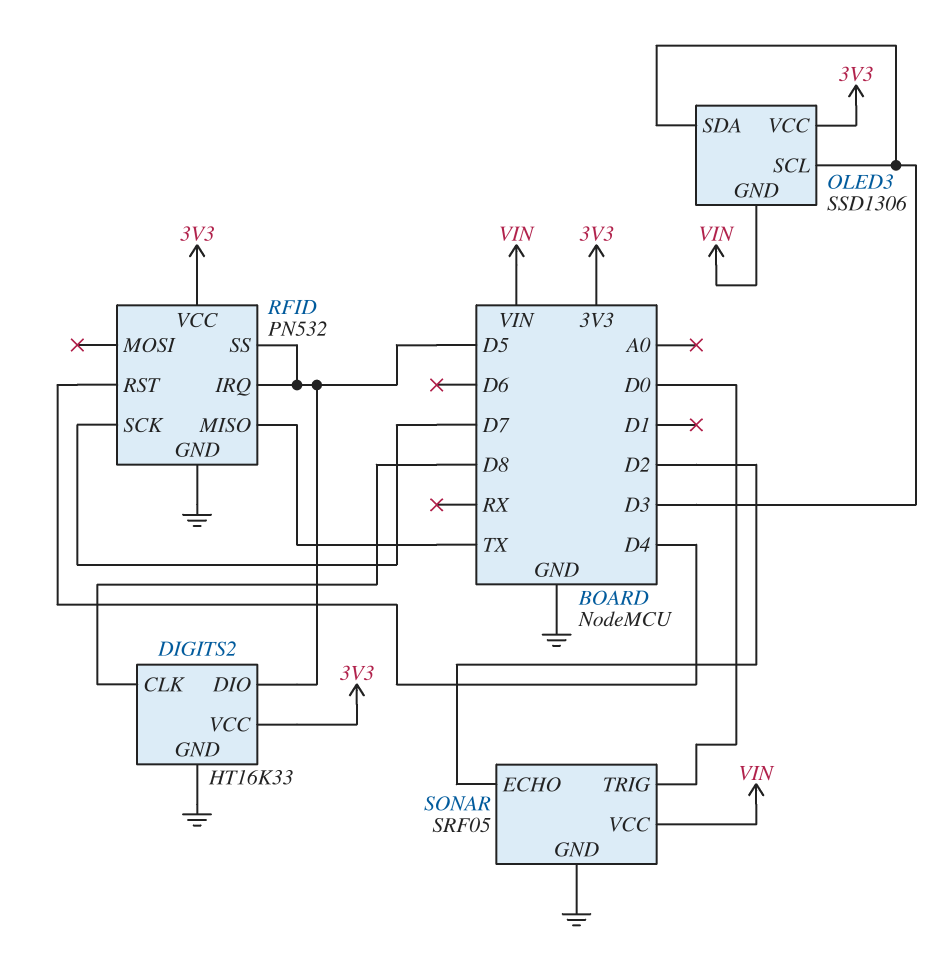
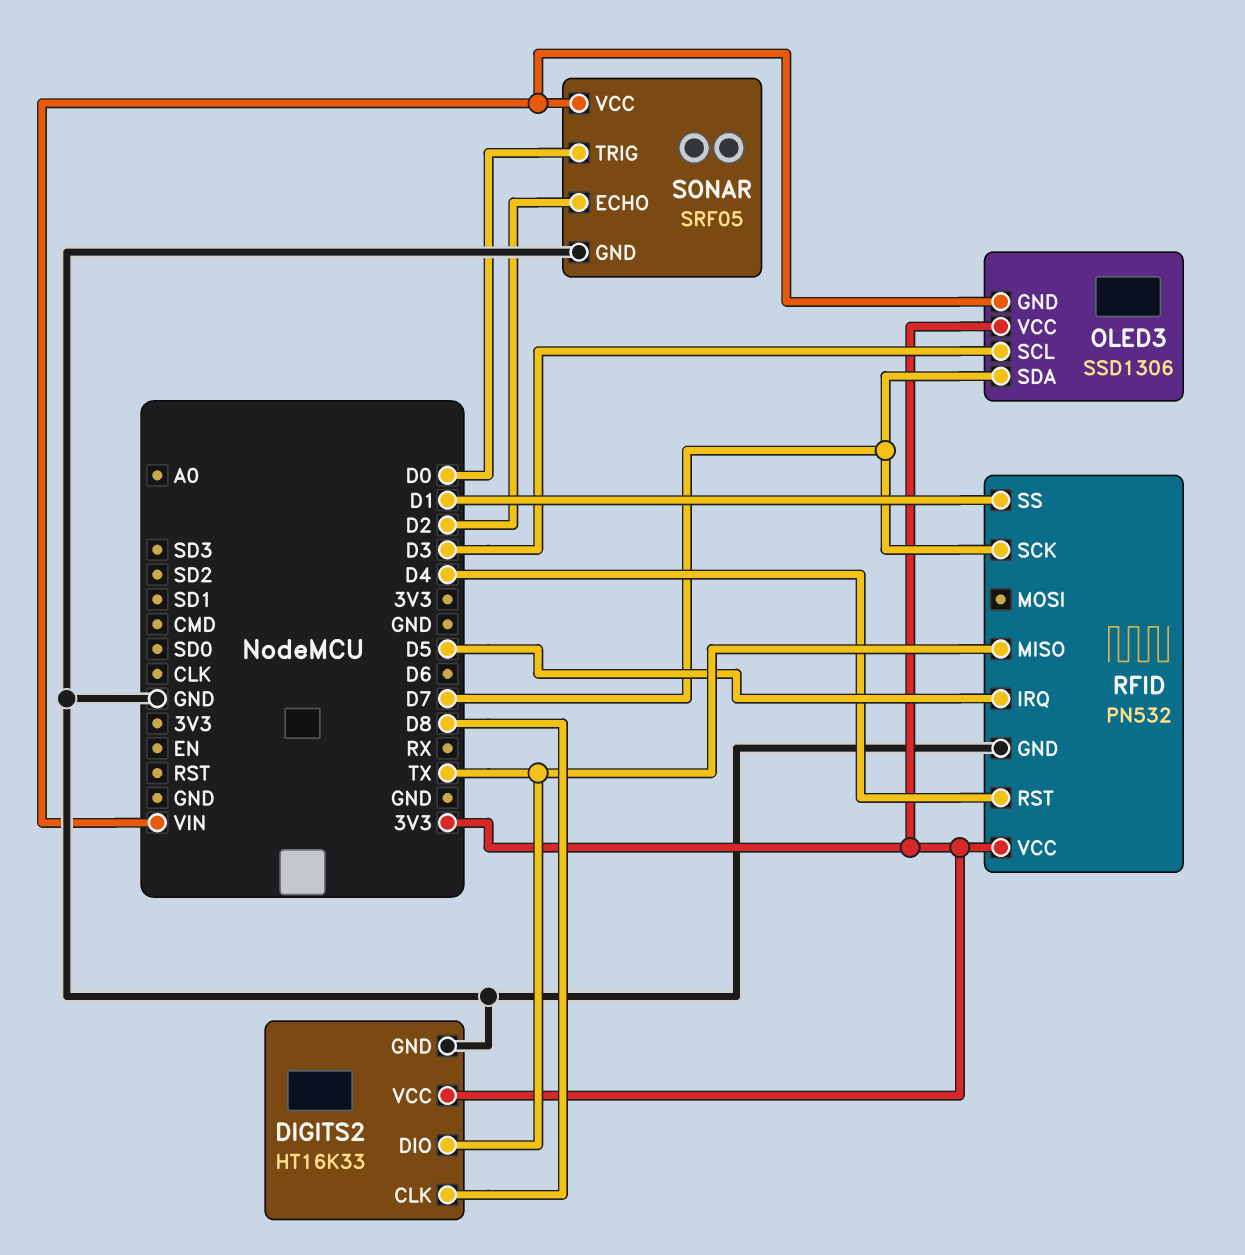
DIGITS2 pin DIO: D5 -> TX
OLED3 pin SDA: D3 -> D7
RFID pin SS: D5 -> D1

